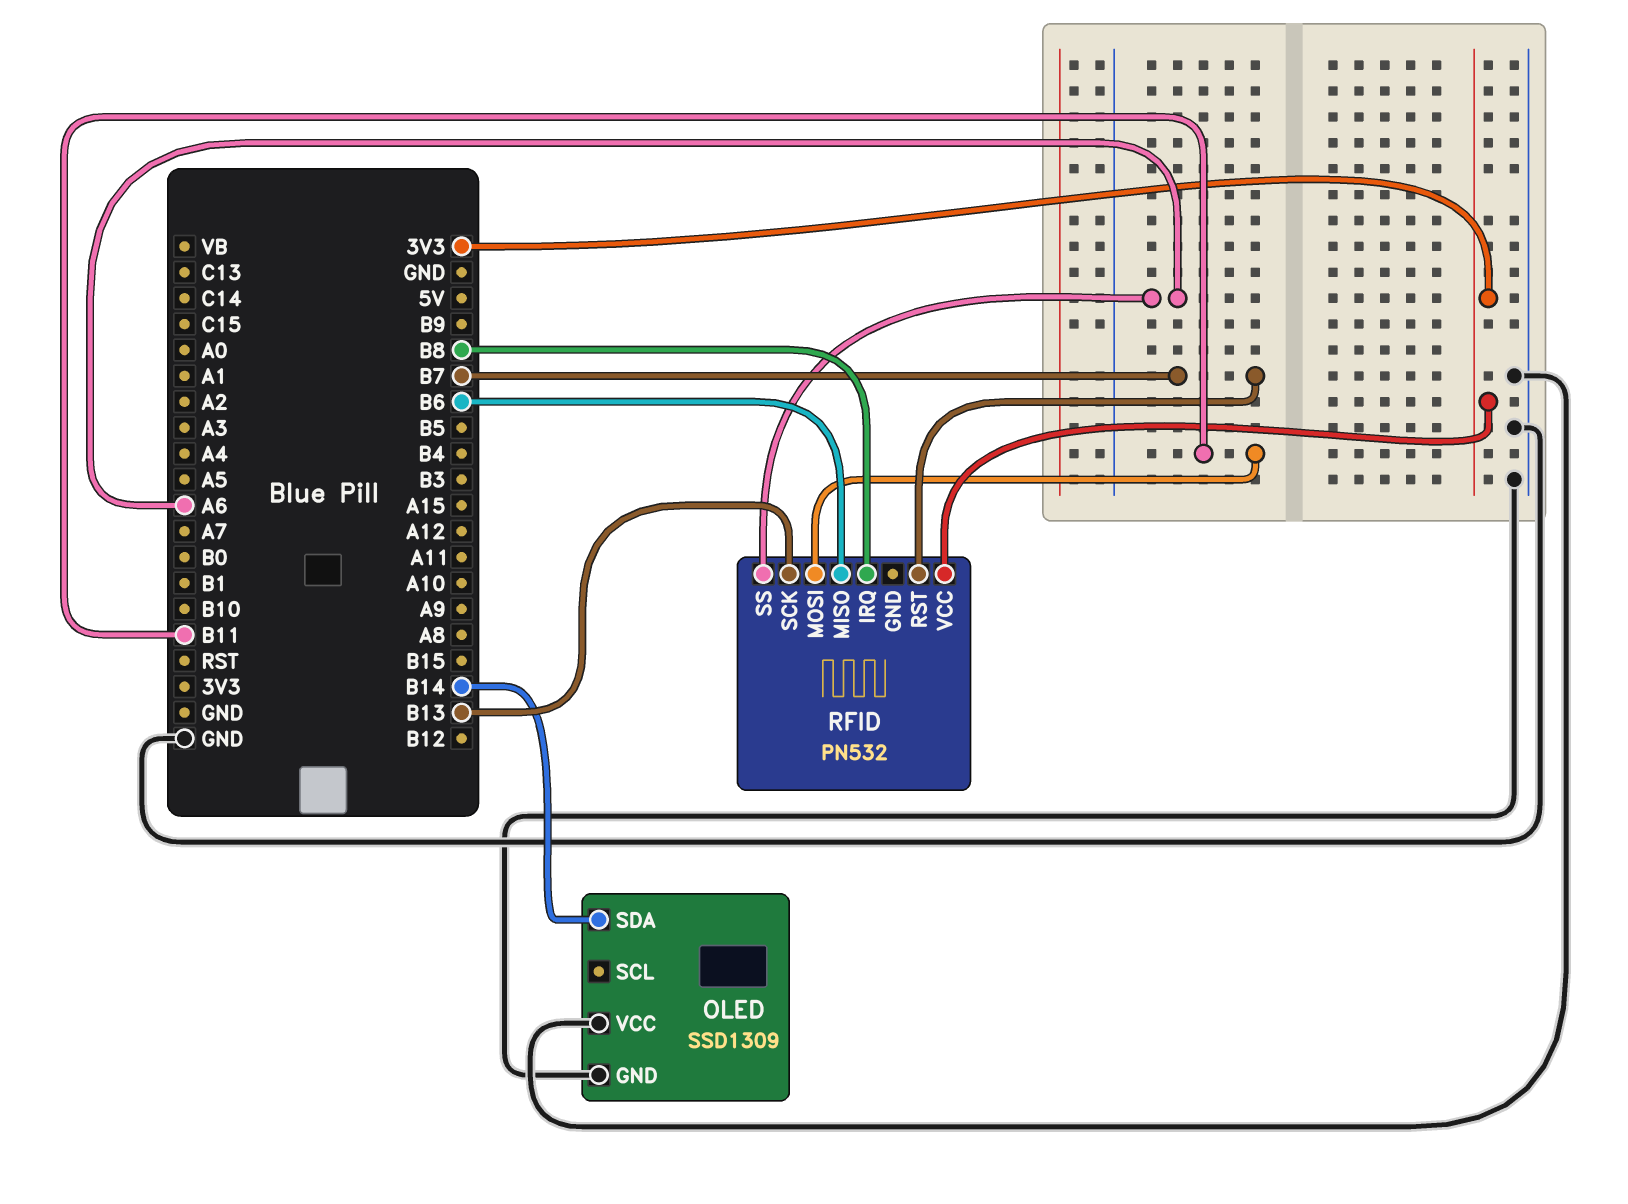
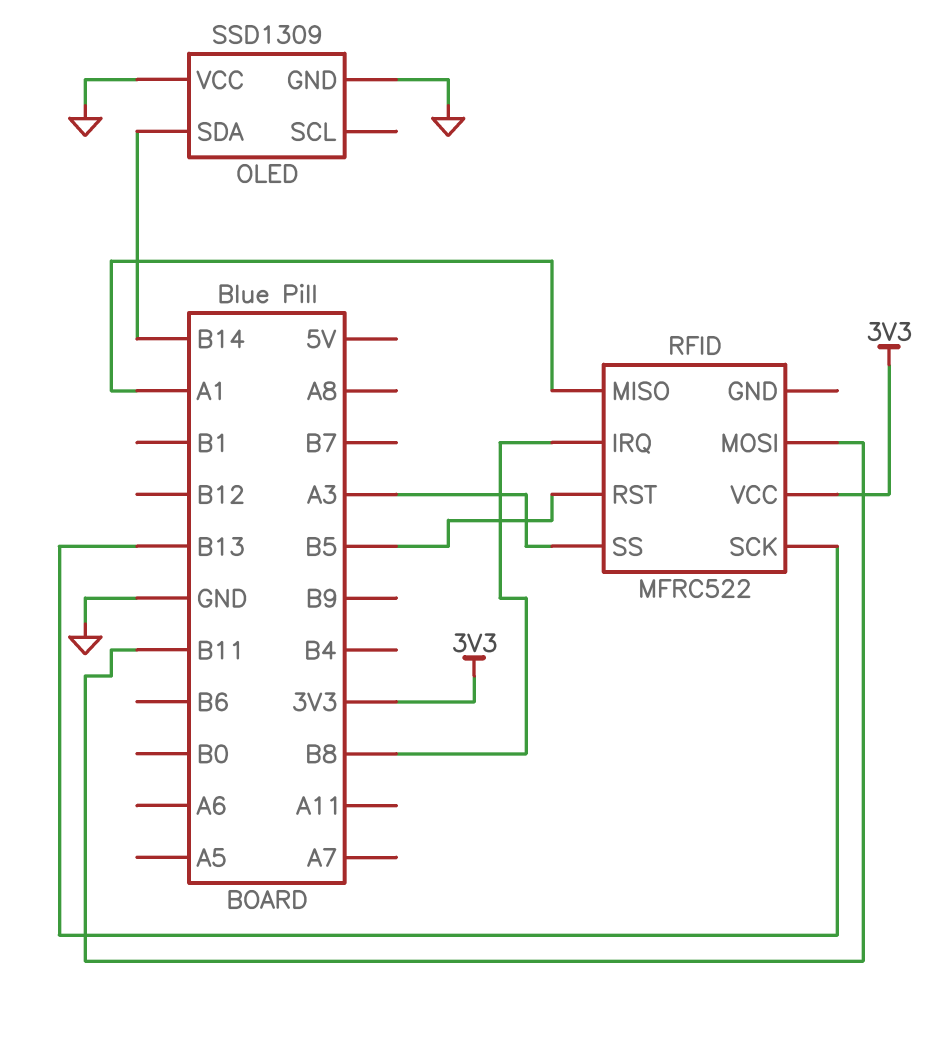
RFID: PN532 -> MFRC522
RFID pin MISO: B6 -> A1
RFID pin RST: B7 -> B5
RFID pin SS: A6 -> A3

